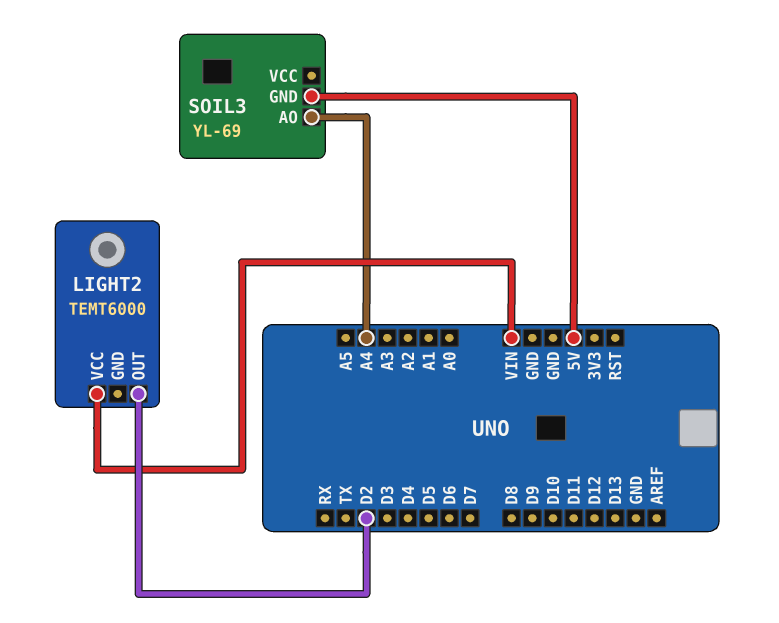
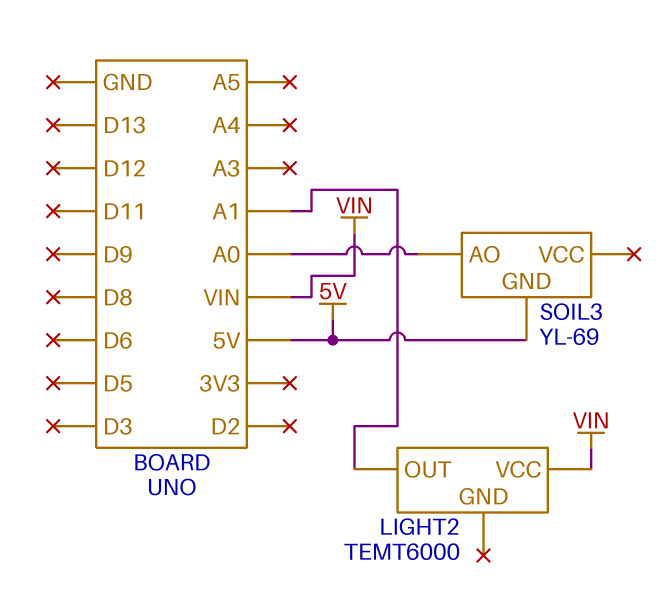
LIGHT2 pin OUT: D2 -> A1
SOIL3 pin AO: A4 -> A0

